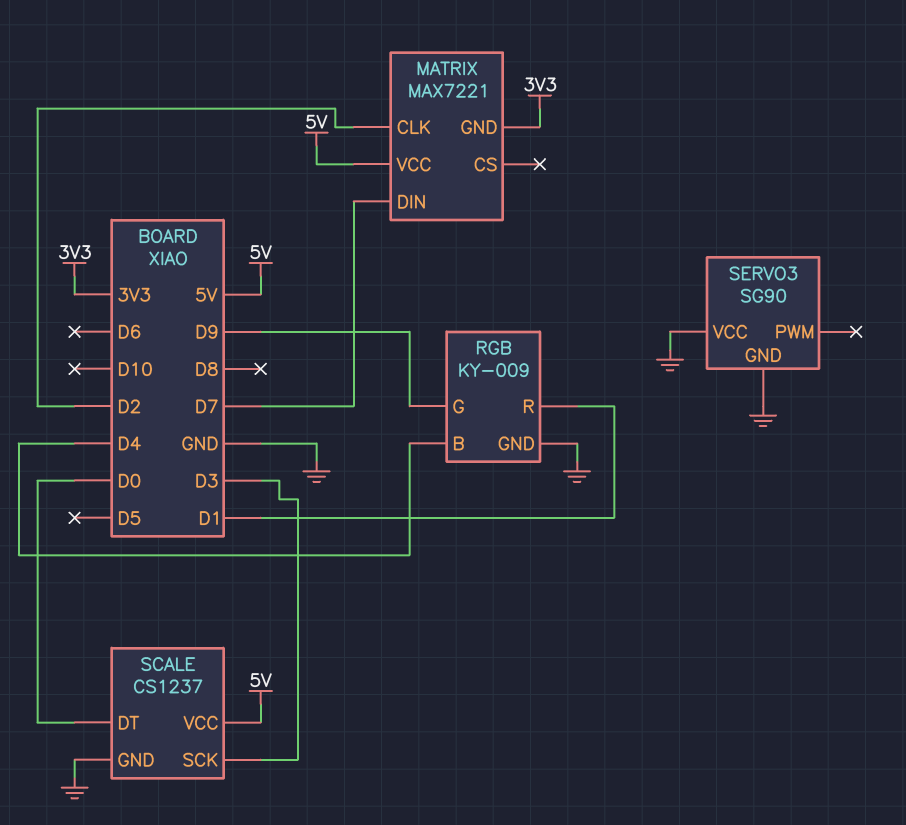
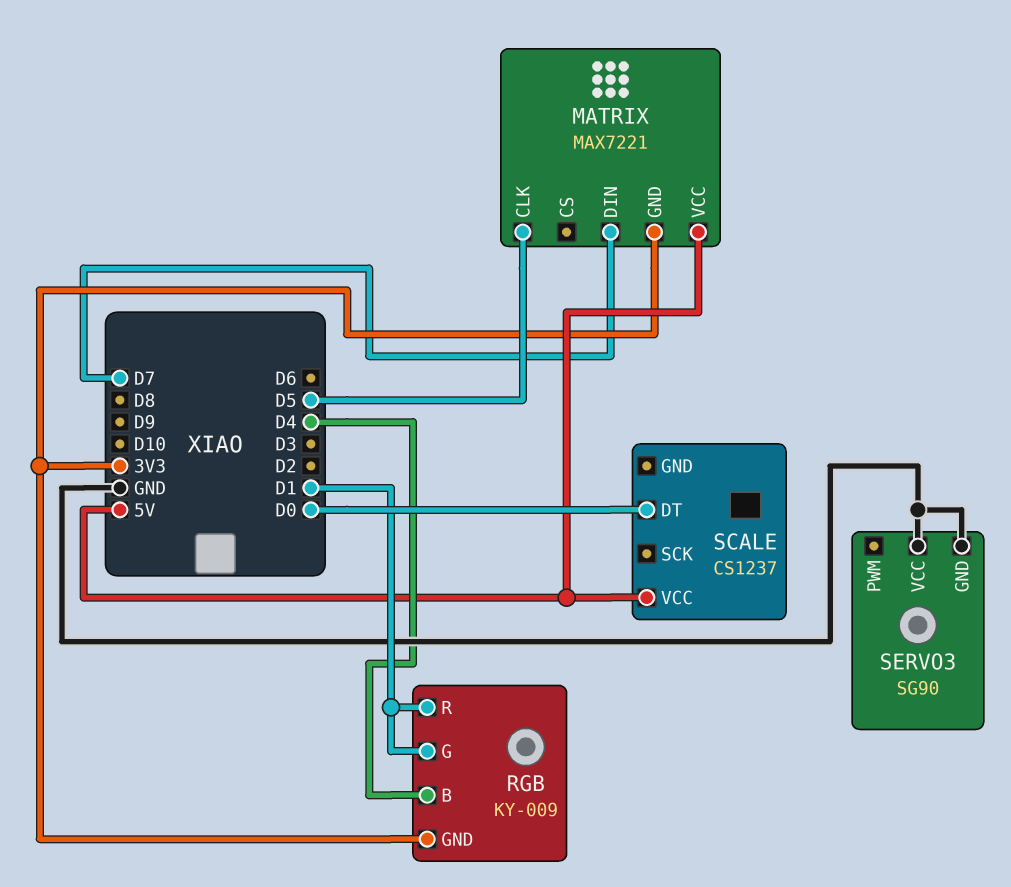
MATRIX pin CLK: D2 -> D5
RGB pin G: D9 -> D1
RGB pin GND: GND -> 3V3
SCALE pin GND: GND -> none
SCALE pin SCK: D3 -> none

